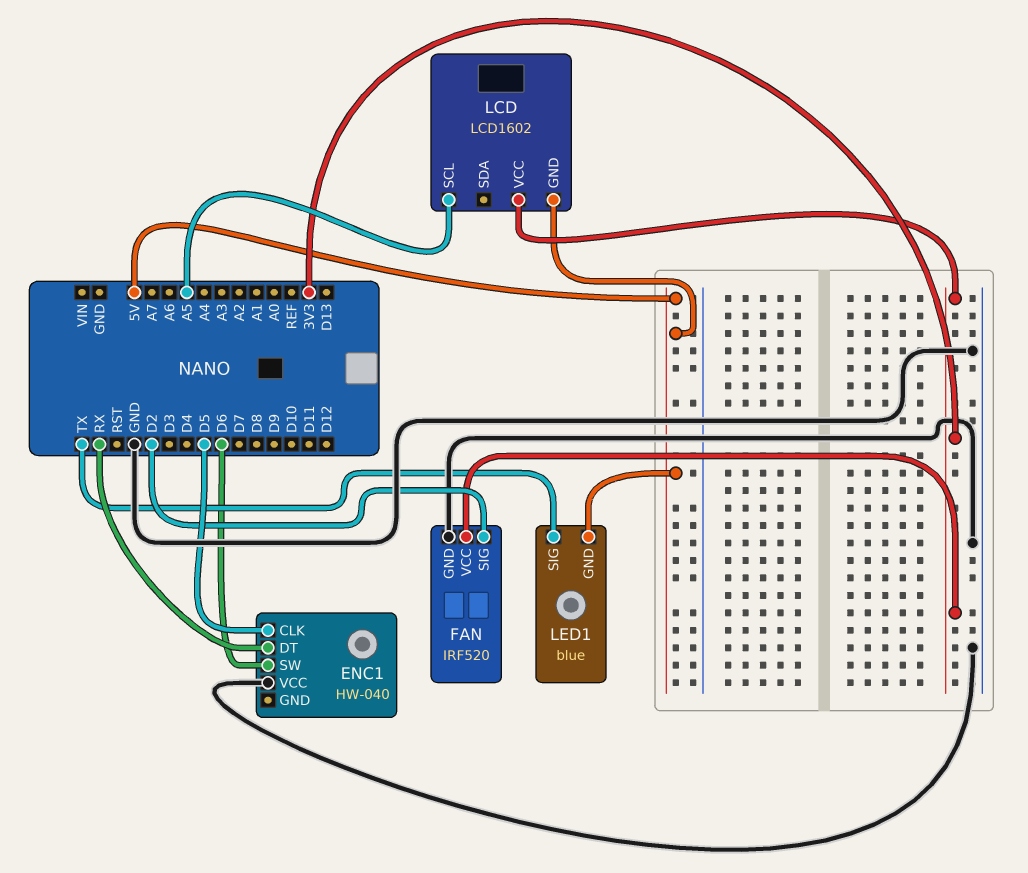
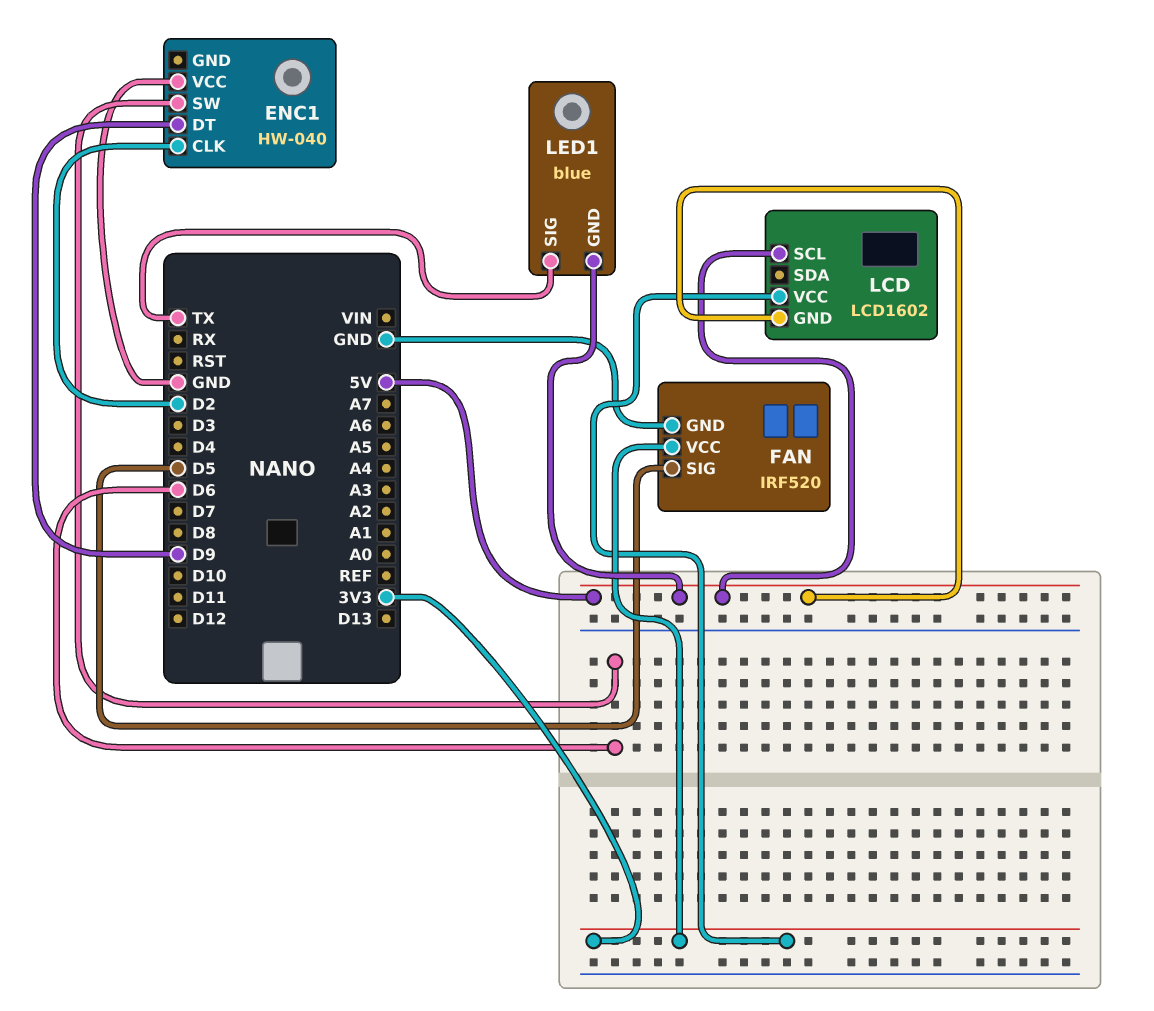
ENC1 pin CLK: D5 -> D2
ENC1 pin DT: RX -> D9
FAN pin SIG: D2 -> D5
LCD pin SCL: A5 -> 5V

